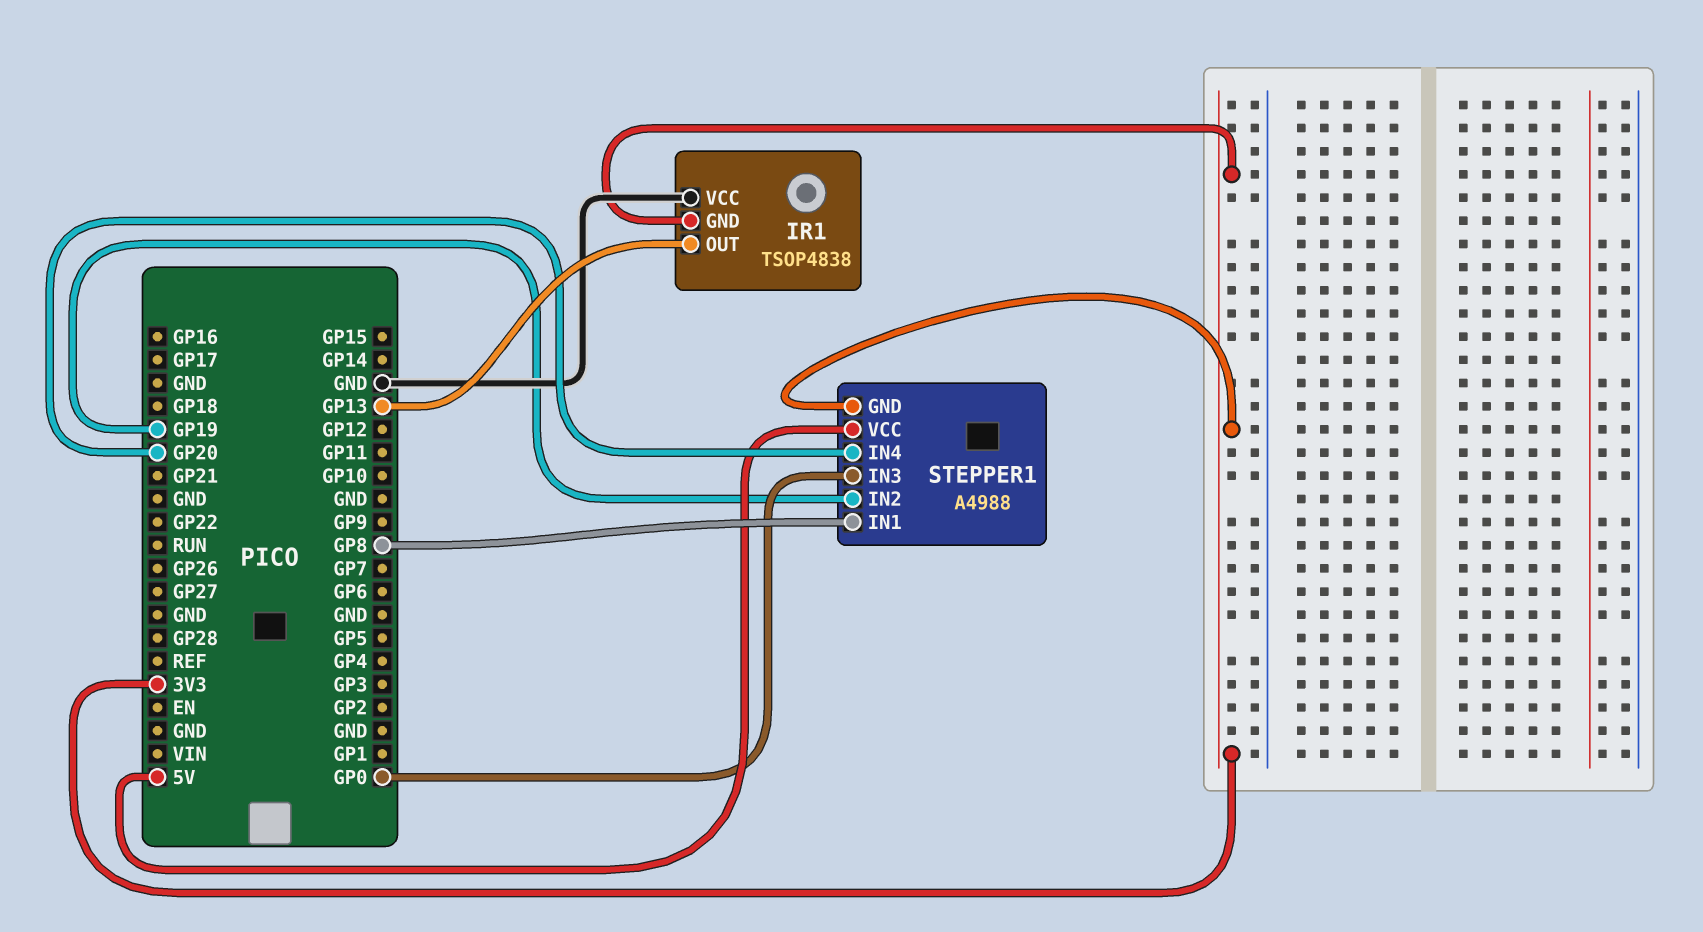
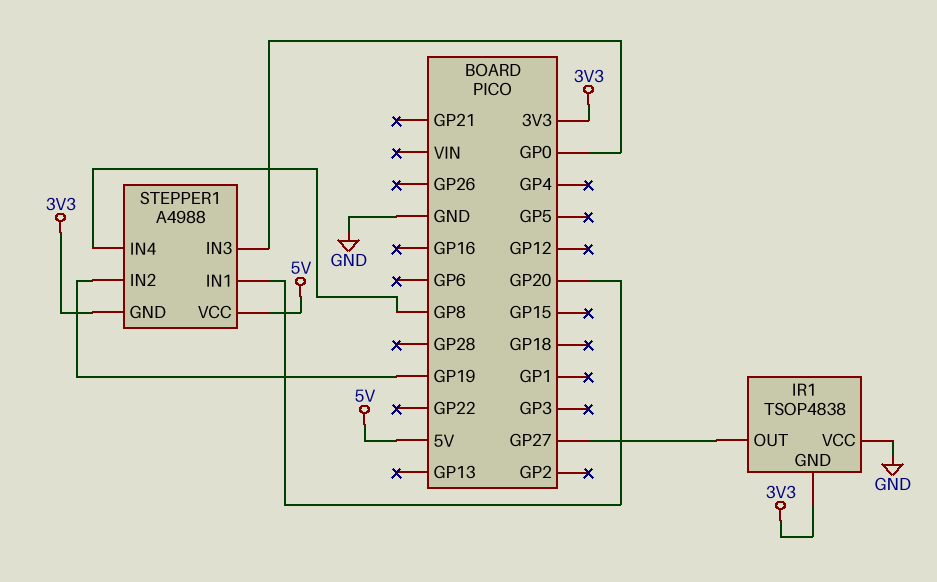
IR1 pin OUT: GP13 -> GP27
STEPPER1 pin IN1: GP8 -> GP20
STEPPER1 pin IN4: GP20 -> GP8

